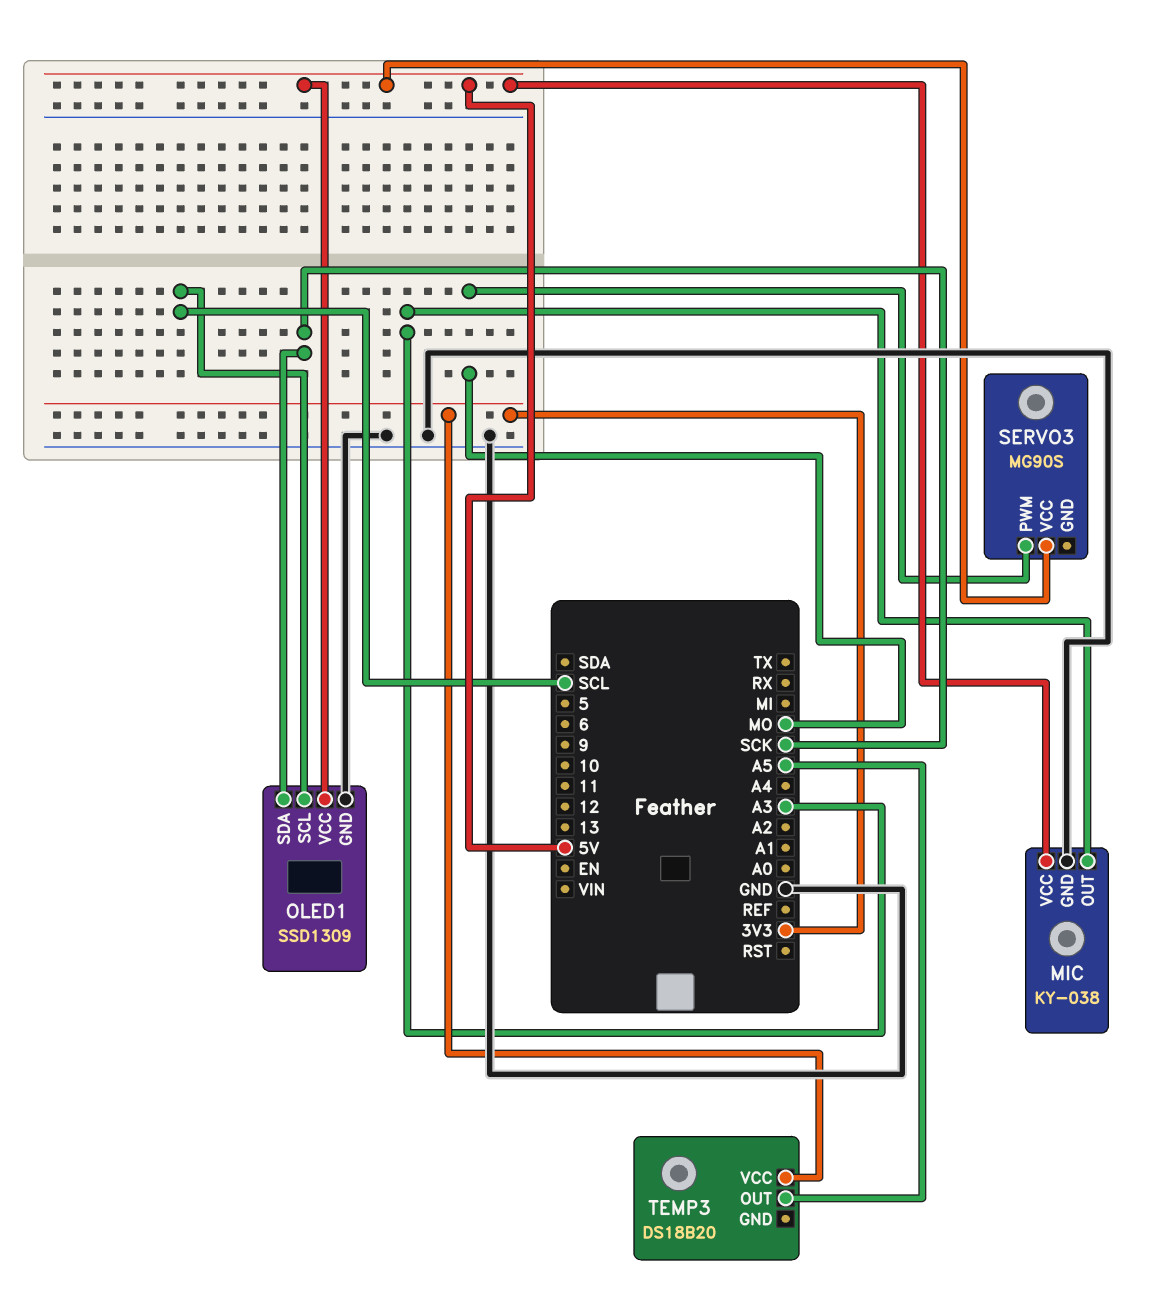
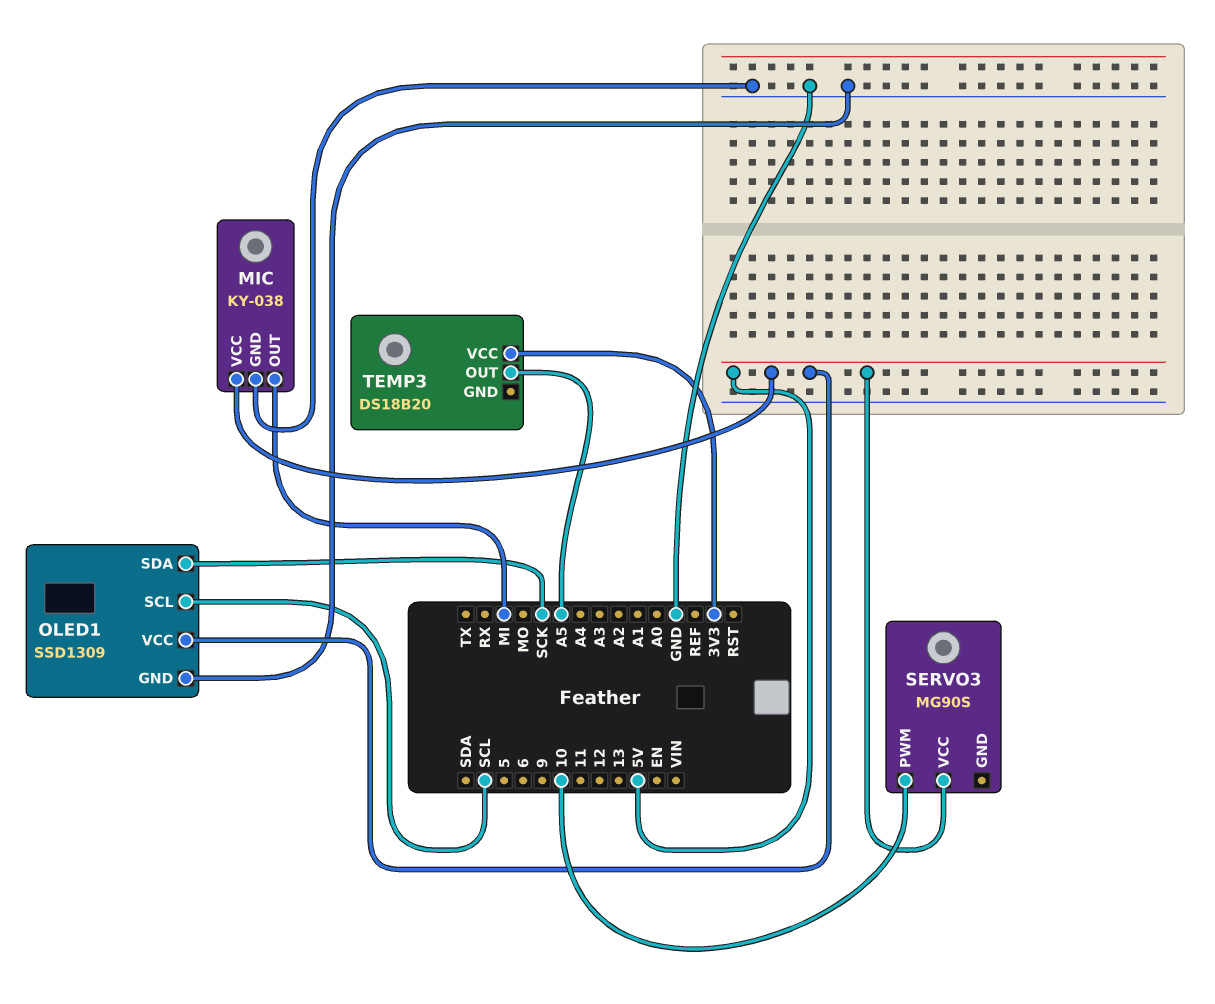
MIC pin OUT: A3 -> MI
SERVO3 pin PWM: MO -> 10

